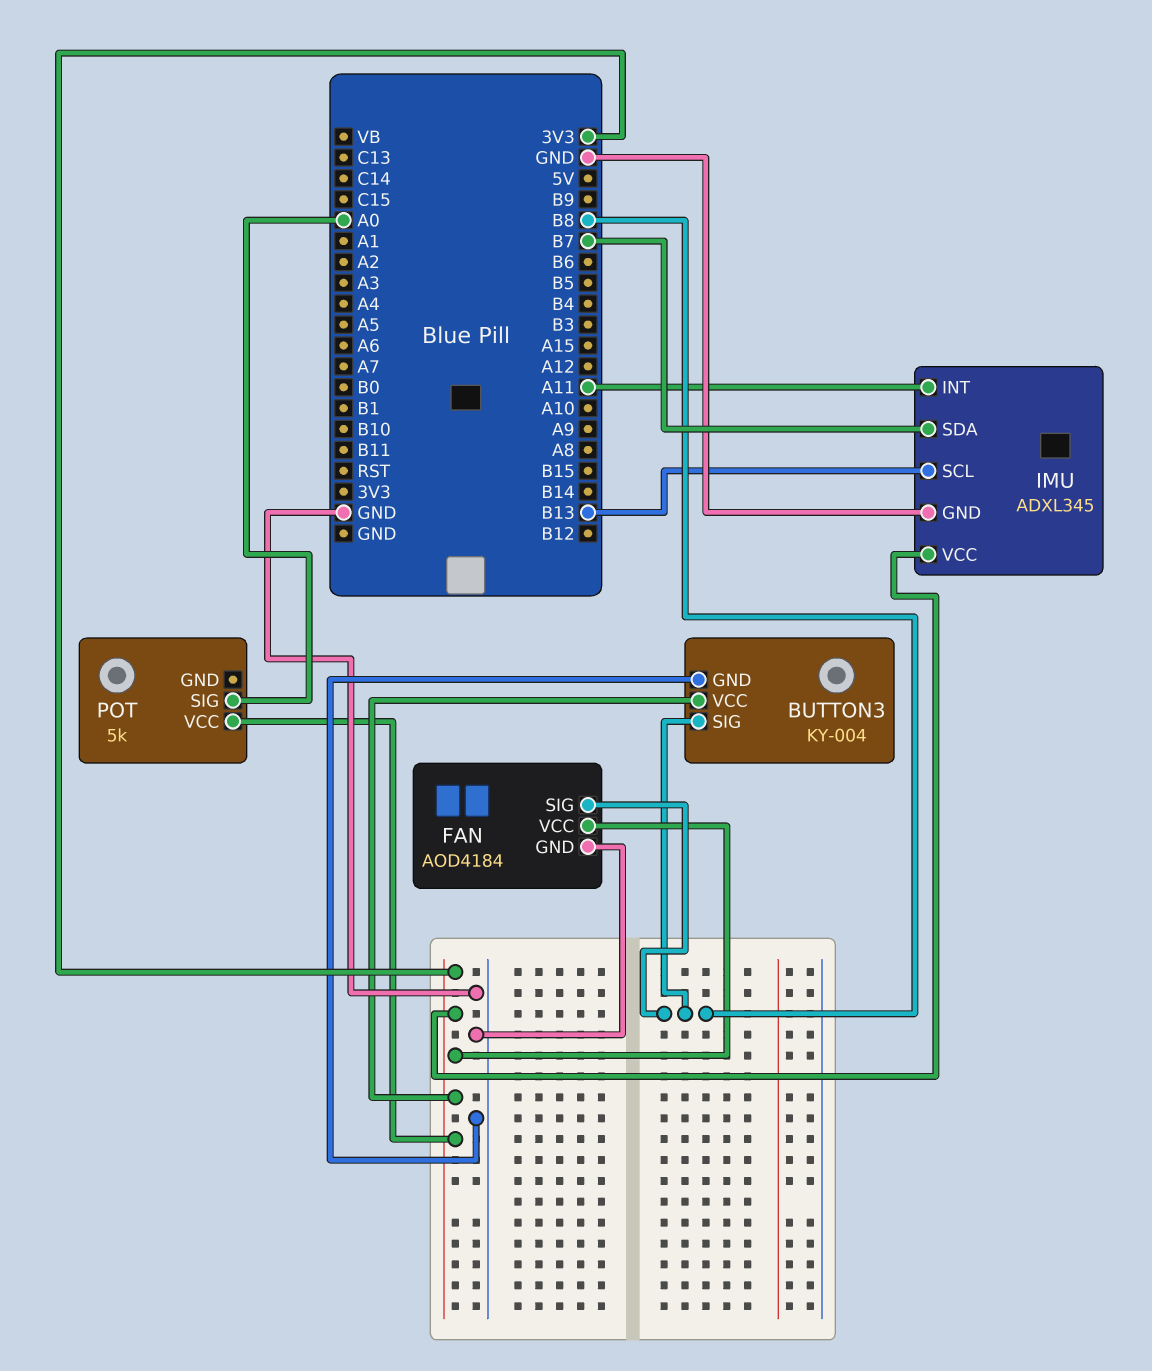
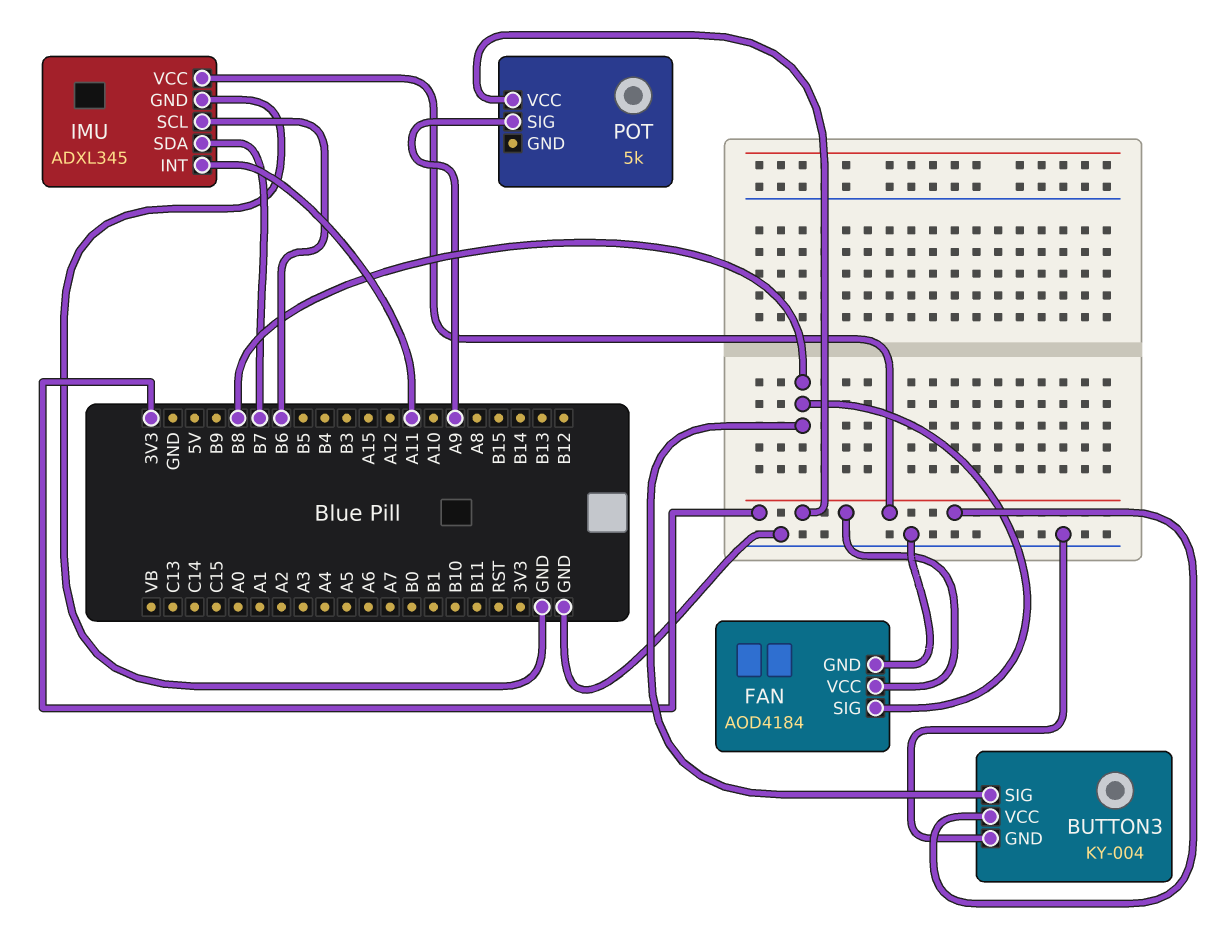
IMU pin SCL: B13 -> B6
POT pin SIG: A0 -> A9

